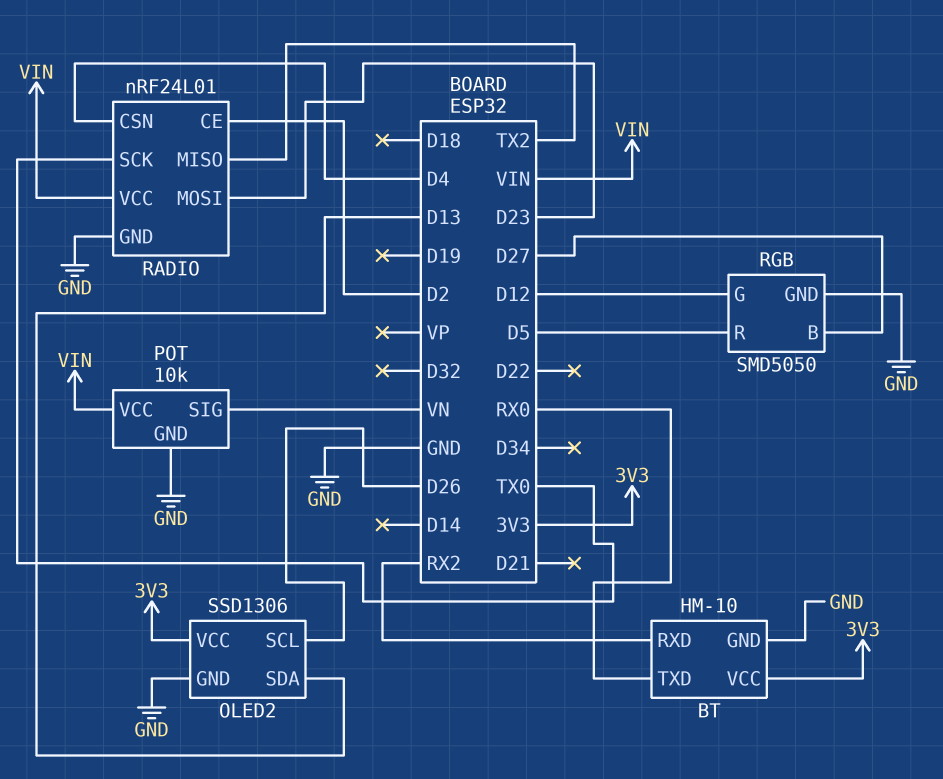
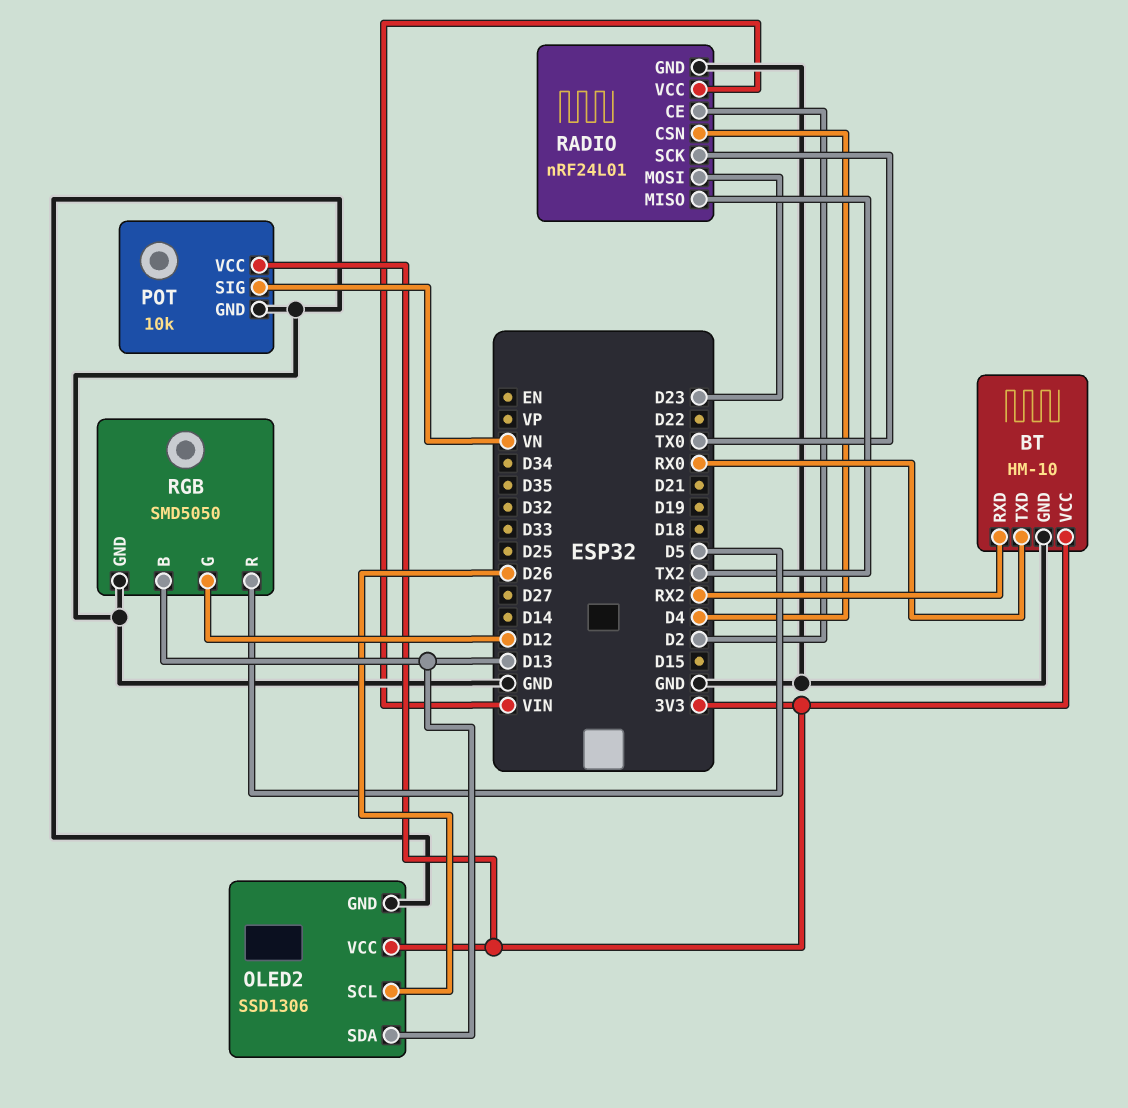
POT pin VCC: VIN -> 3V3
RGB pin B: D27 -> D13

